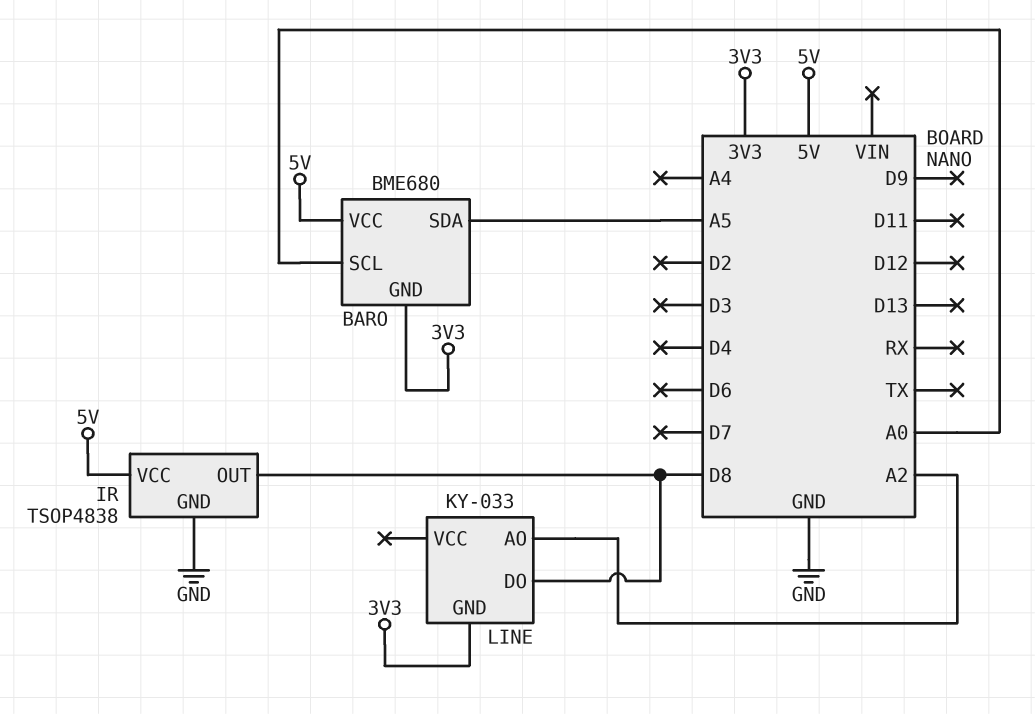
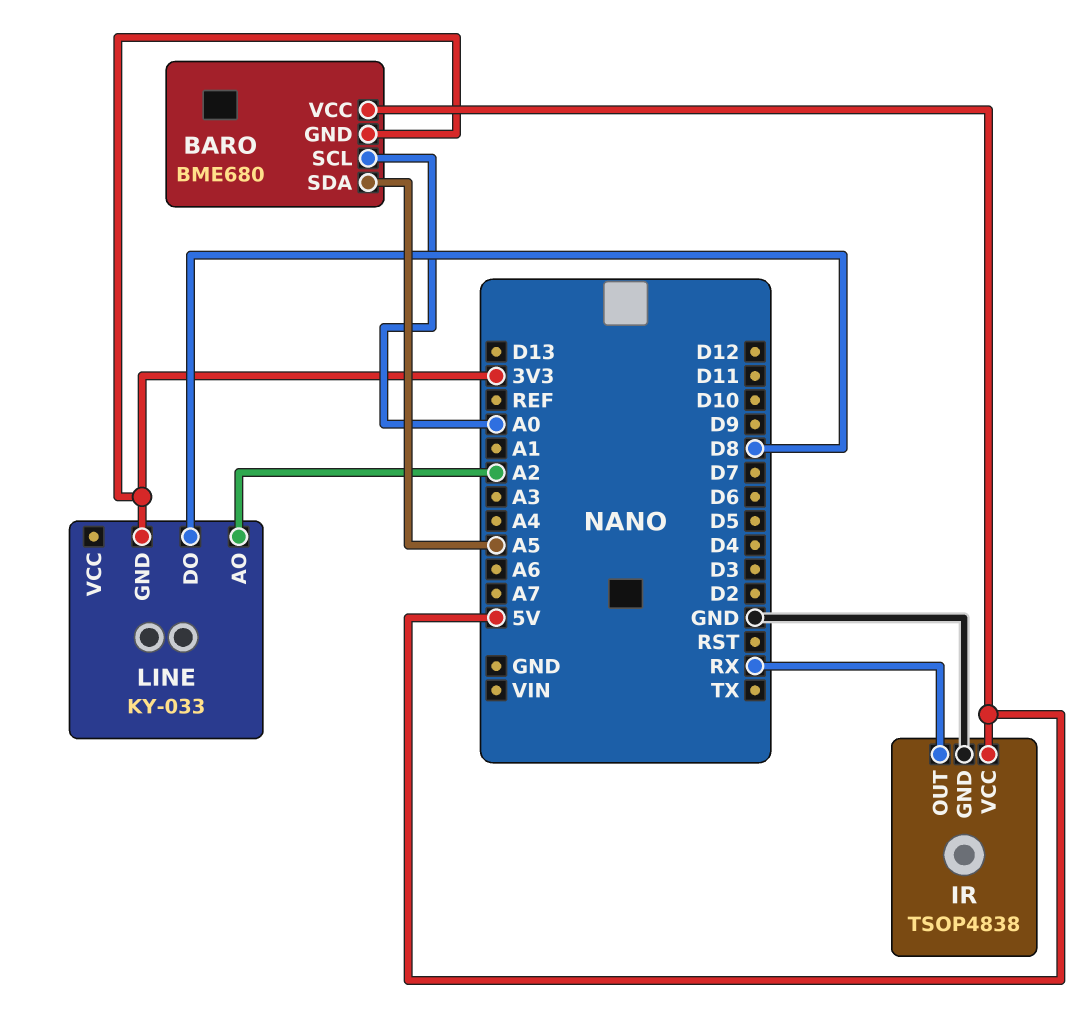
IR pin OUT: D8 -> RX

